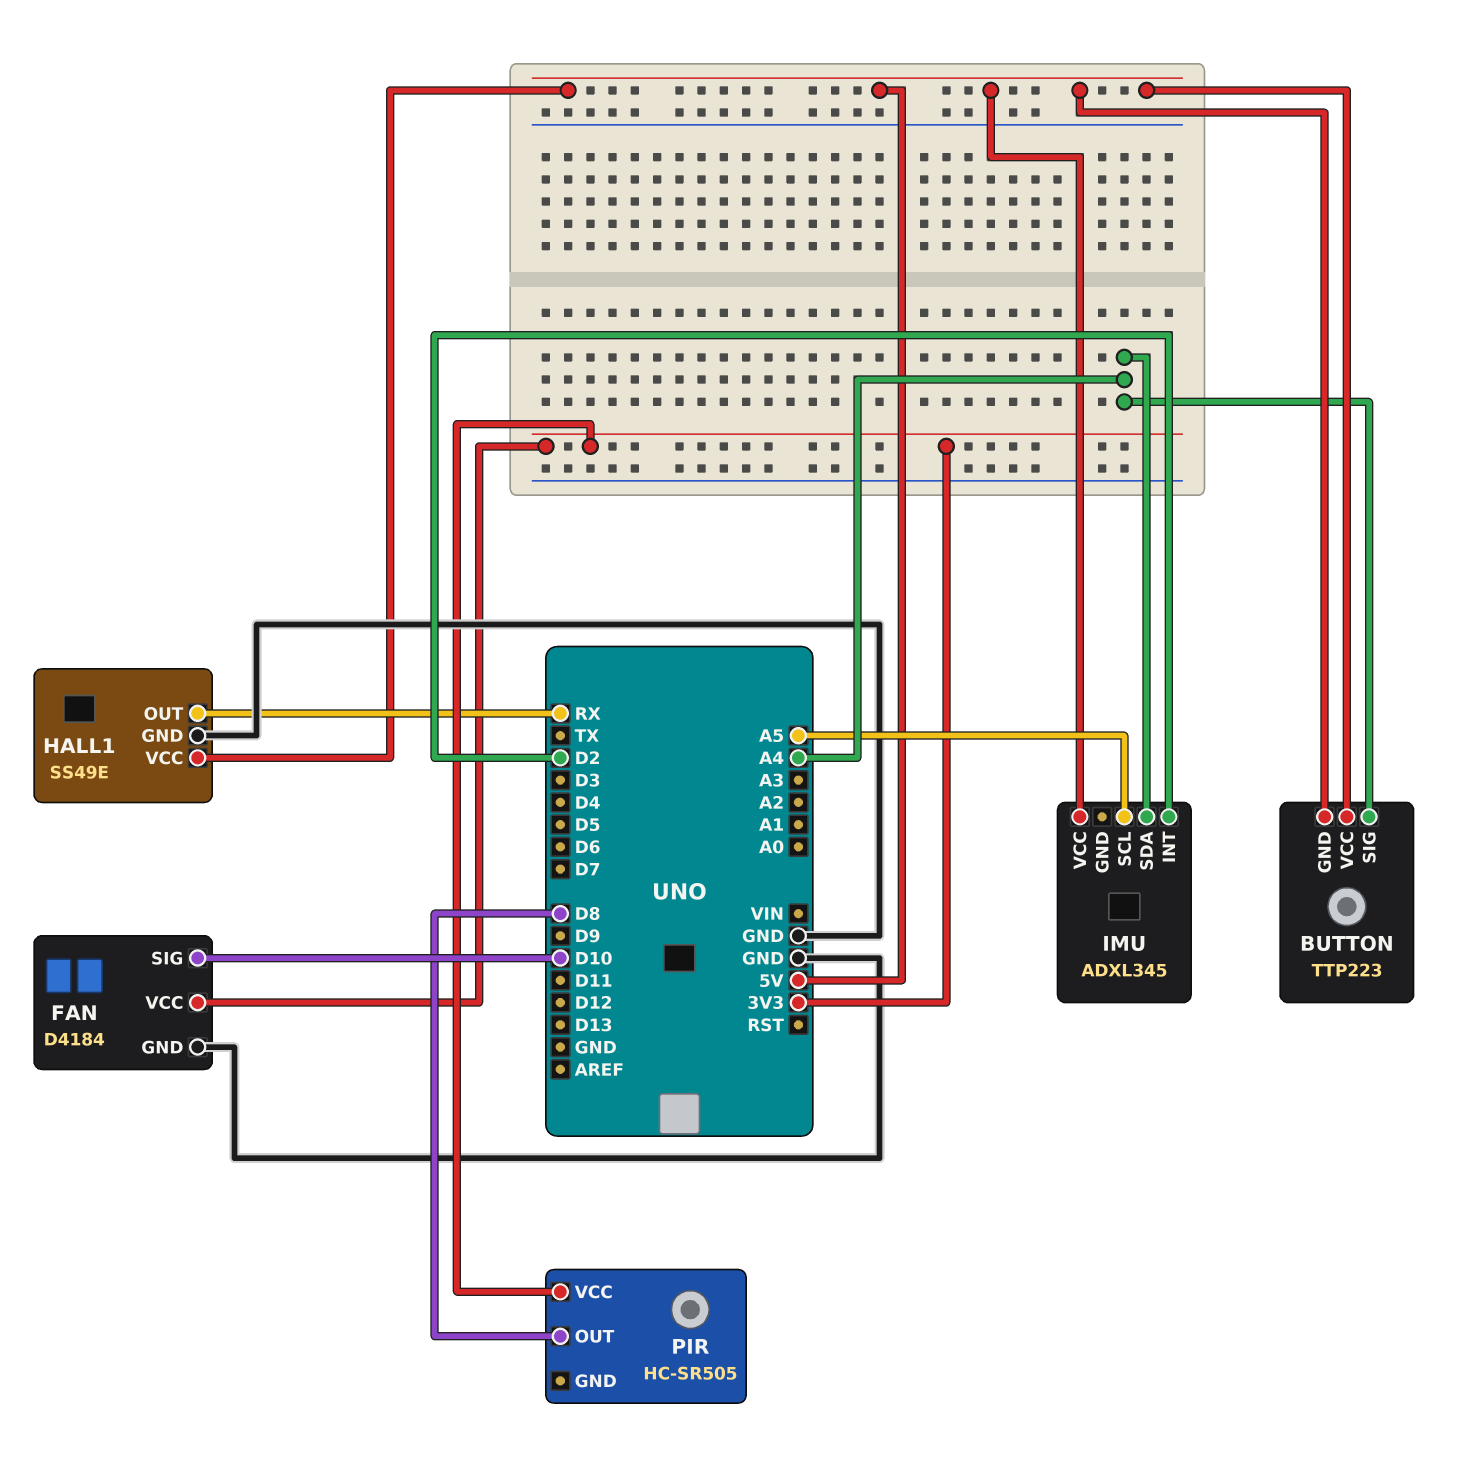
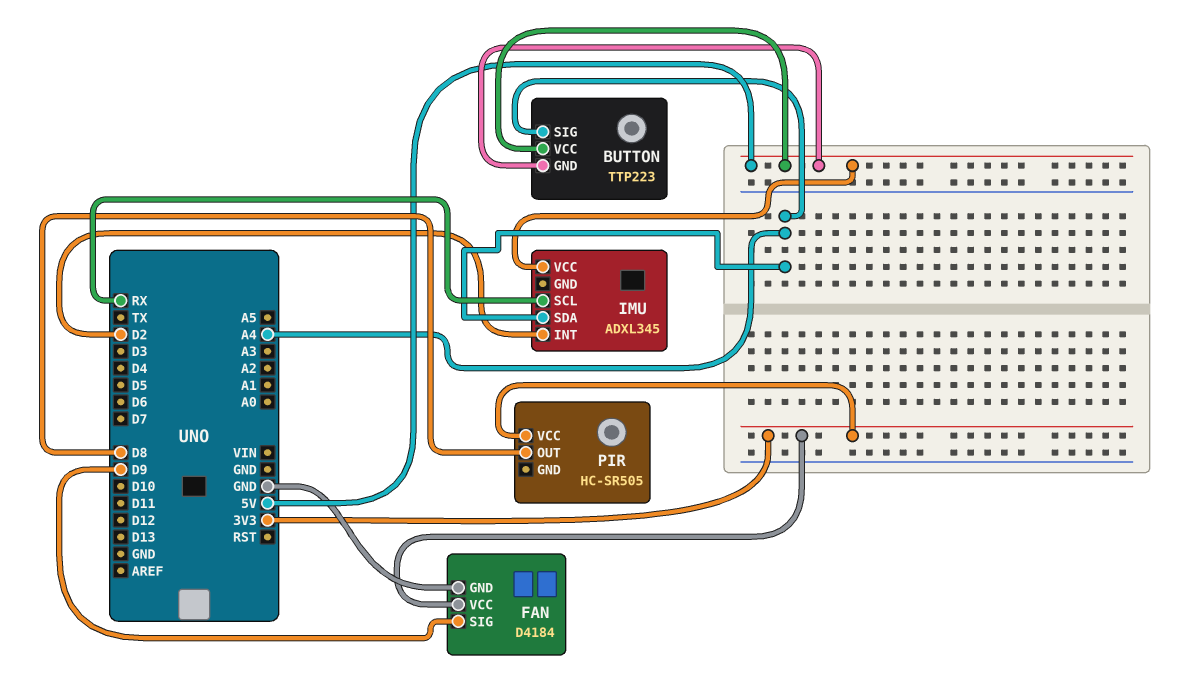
FAN pin SIG: D10 -> D9
HALL1: SS49E -> none
HALL1 pin GND: GND -> none
HALL1 pin OUT: RX -> none
HALL1 pin VCC: 5V -> none
IMU pin SCL: A5 -> RX

